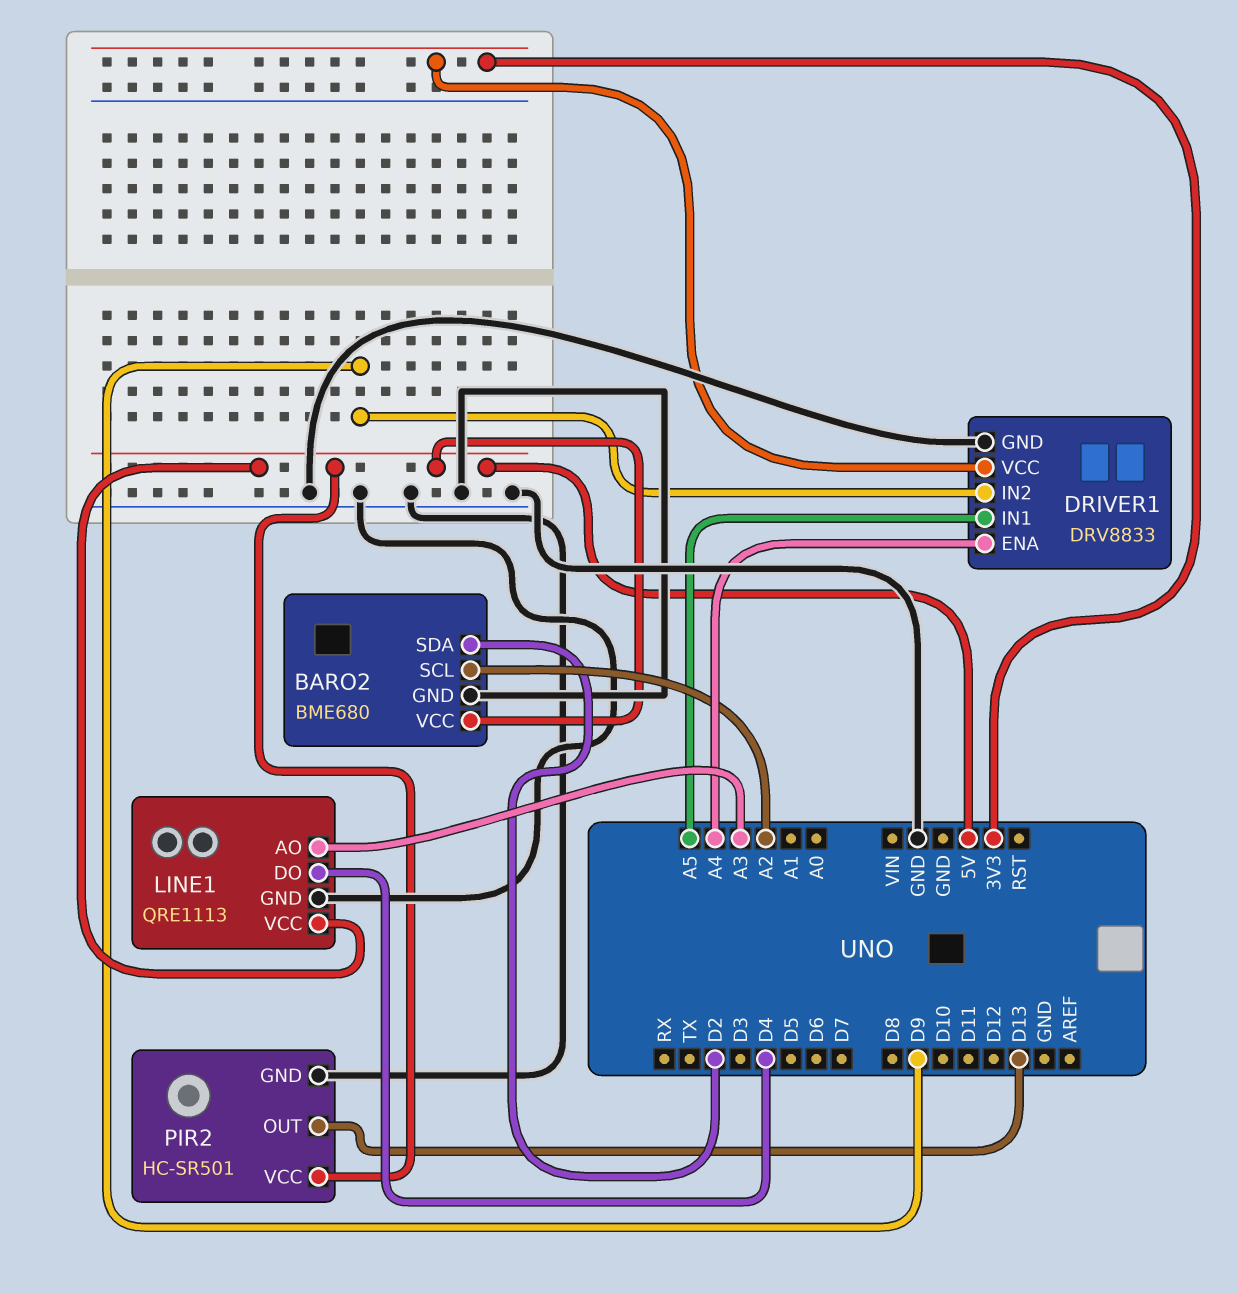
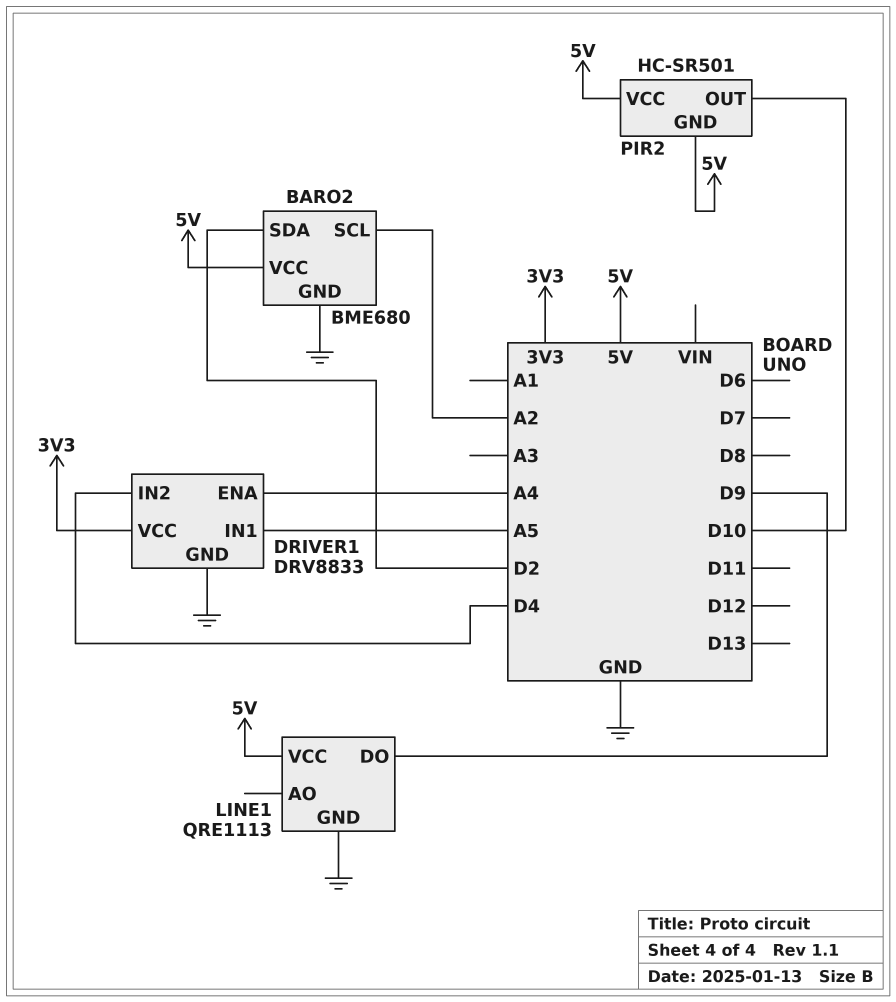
DRIVER1 pin IN2: D9 -> D4
LINE1 pin AO: A3 -> none
LINE1 pin DO: D4 -> D9
PIR2 pin GND: GND -> 5V
PIR2 pin OUT: D13 -> D10

